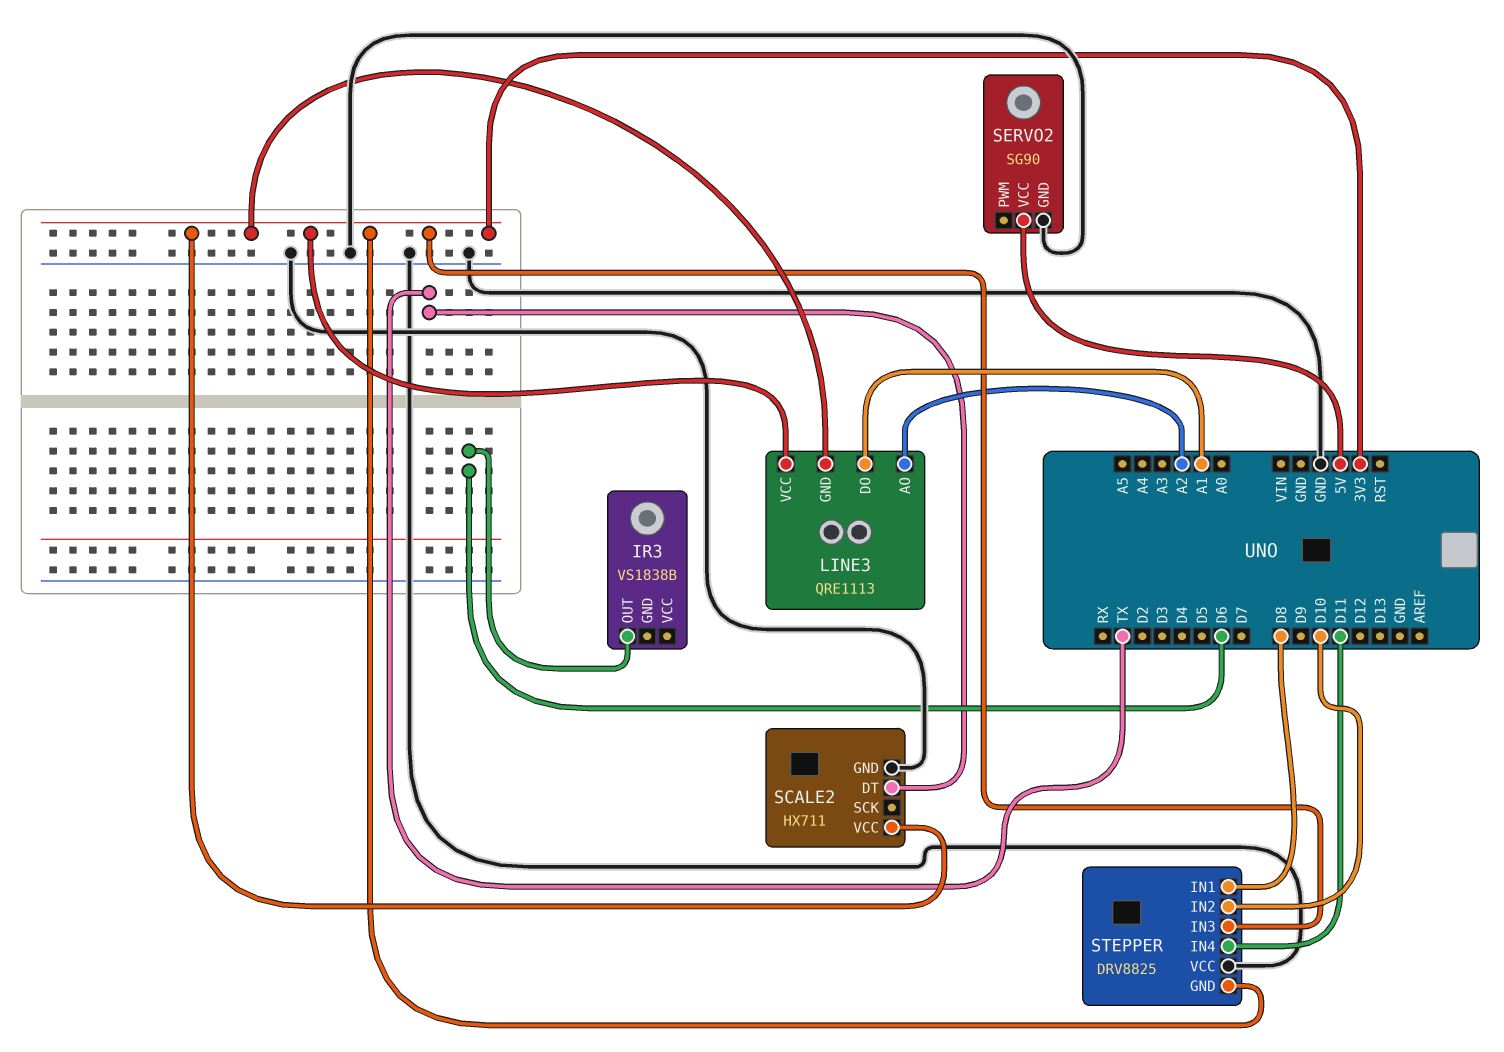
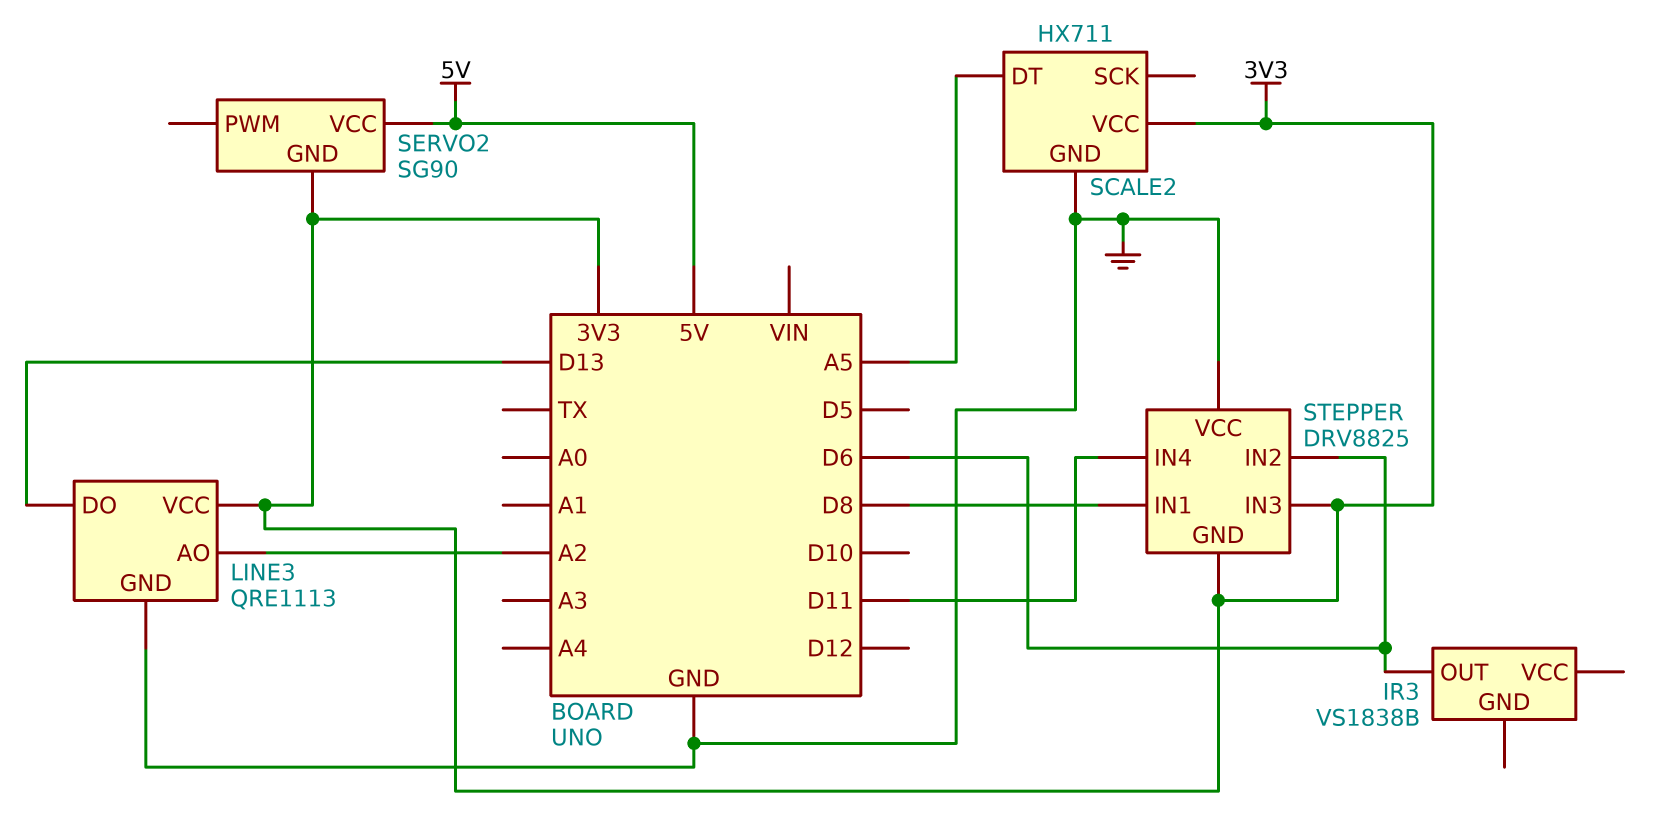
LINE3 pin DO: A1 -> D13
LINE3 pin GND: 3V3 -> GND
SCALE2 pin DT: TX -> A5
SERVO2 pin GND: GND -> 3V3
STEPPER pin IN2: D10 -> D6

